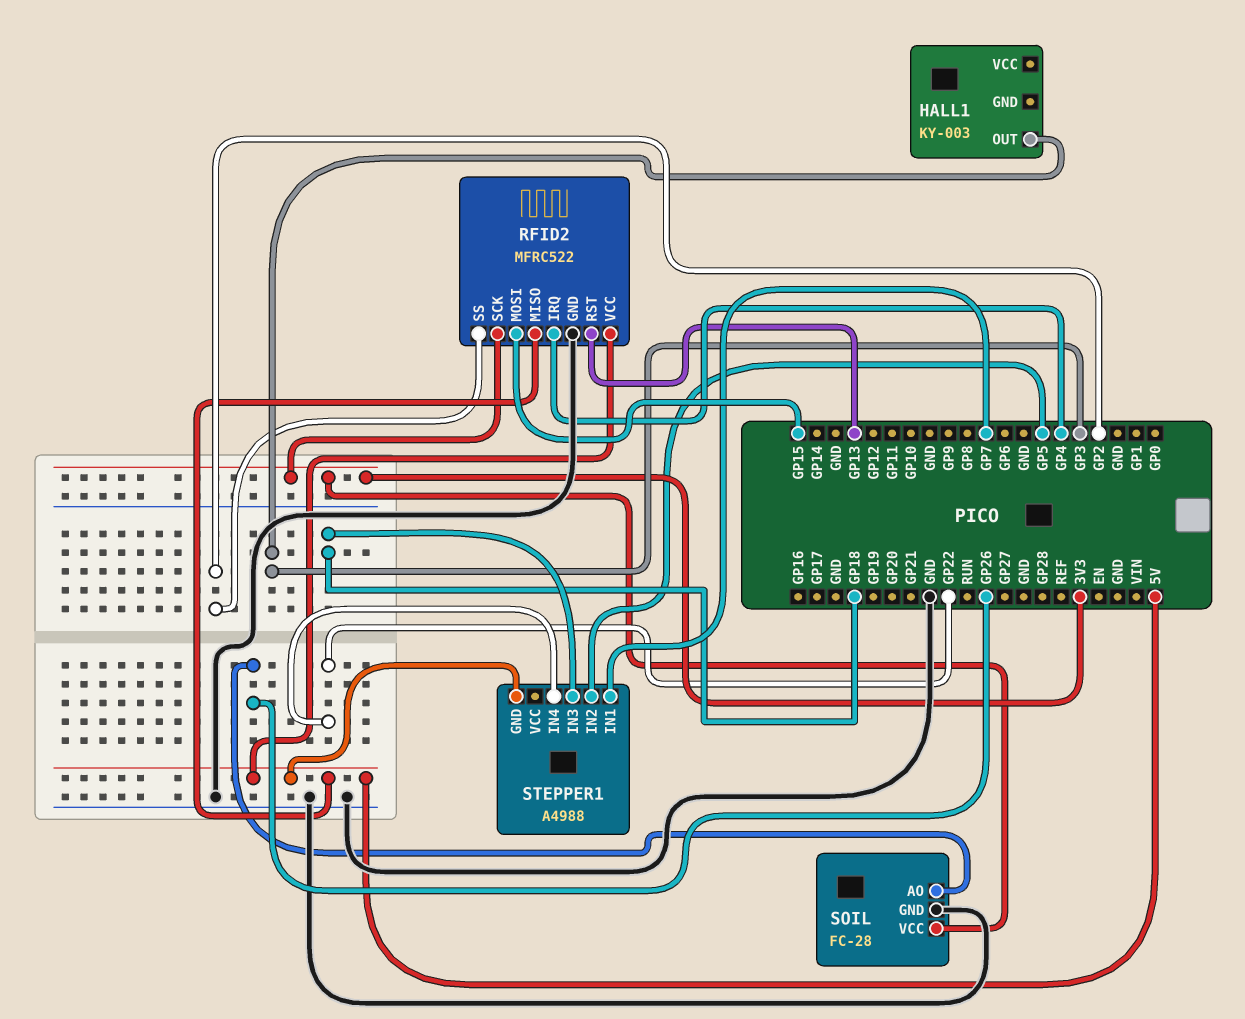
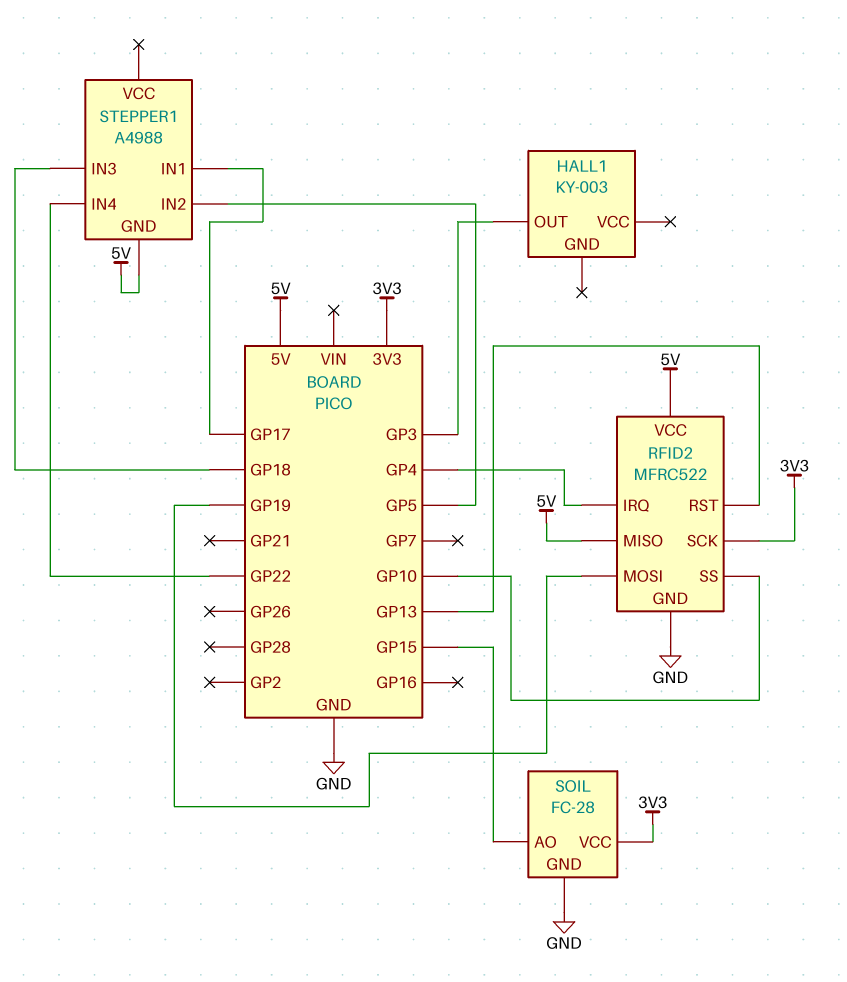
RFID2 pin MOSI: GP15 -> GP19
RFID2 pin SS: GP2 -> GP10
SOIL pin AO: GP26 -> GP15
STEPPER1 pin IN1: GP7 -> GP17

